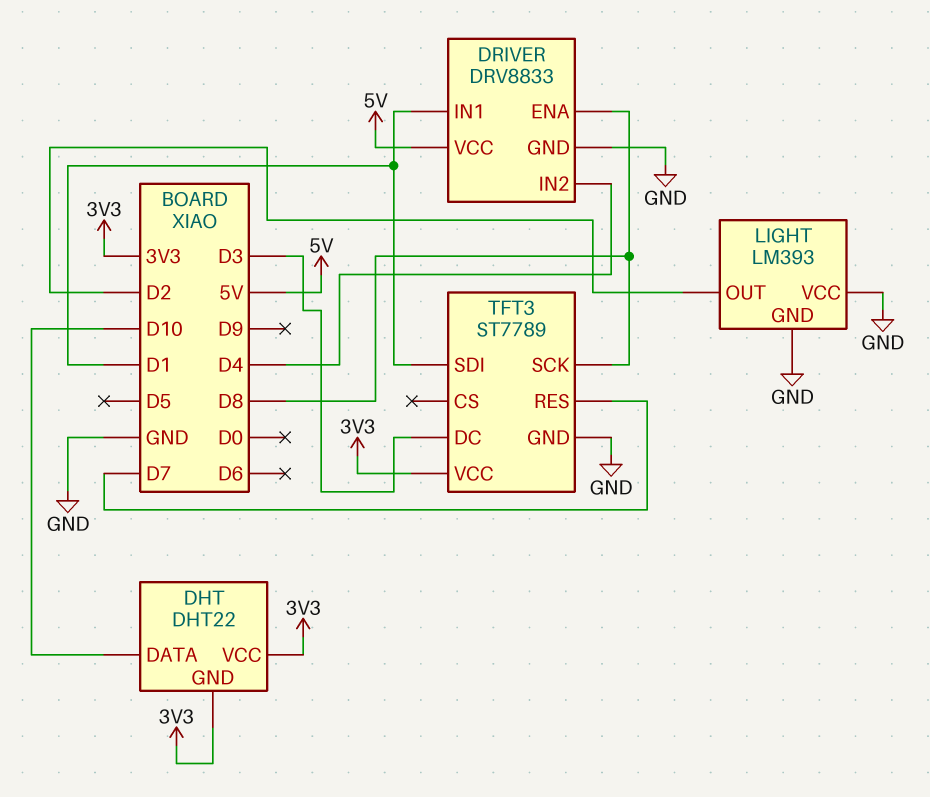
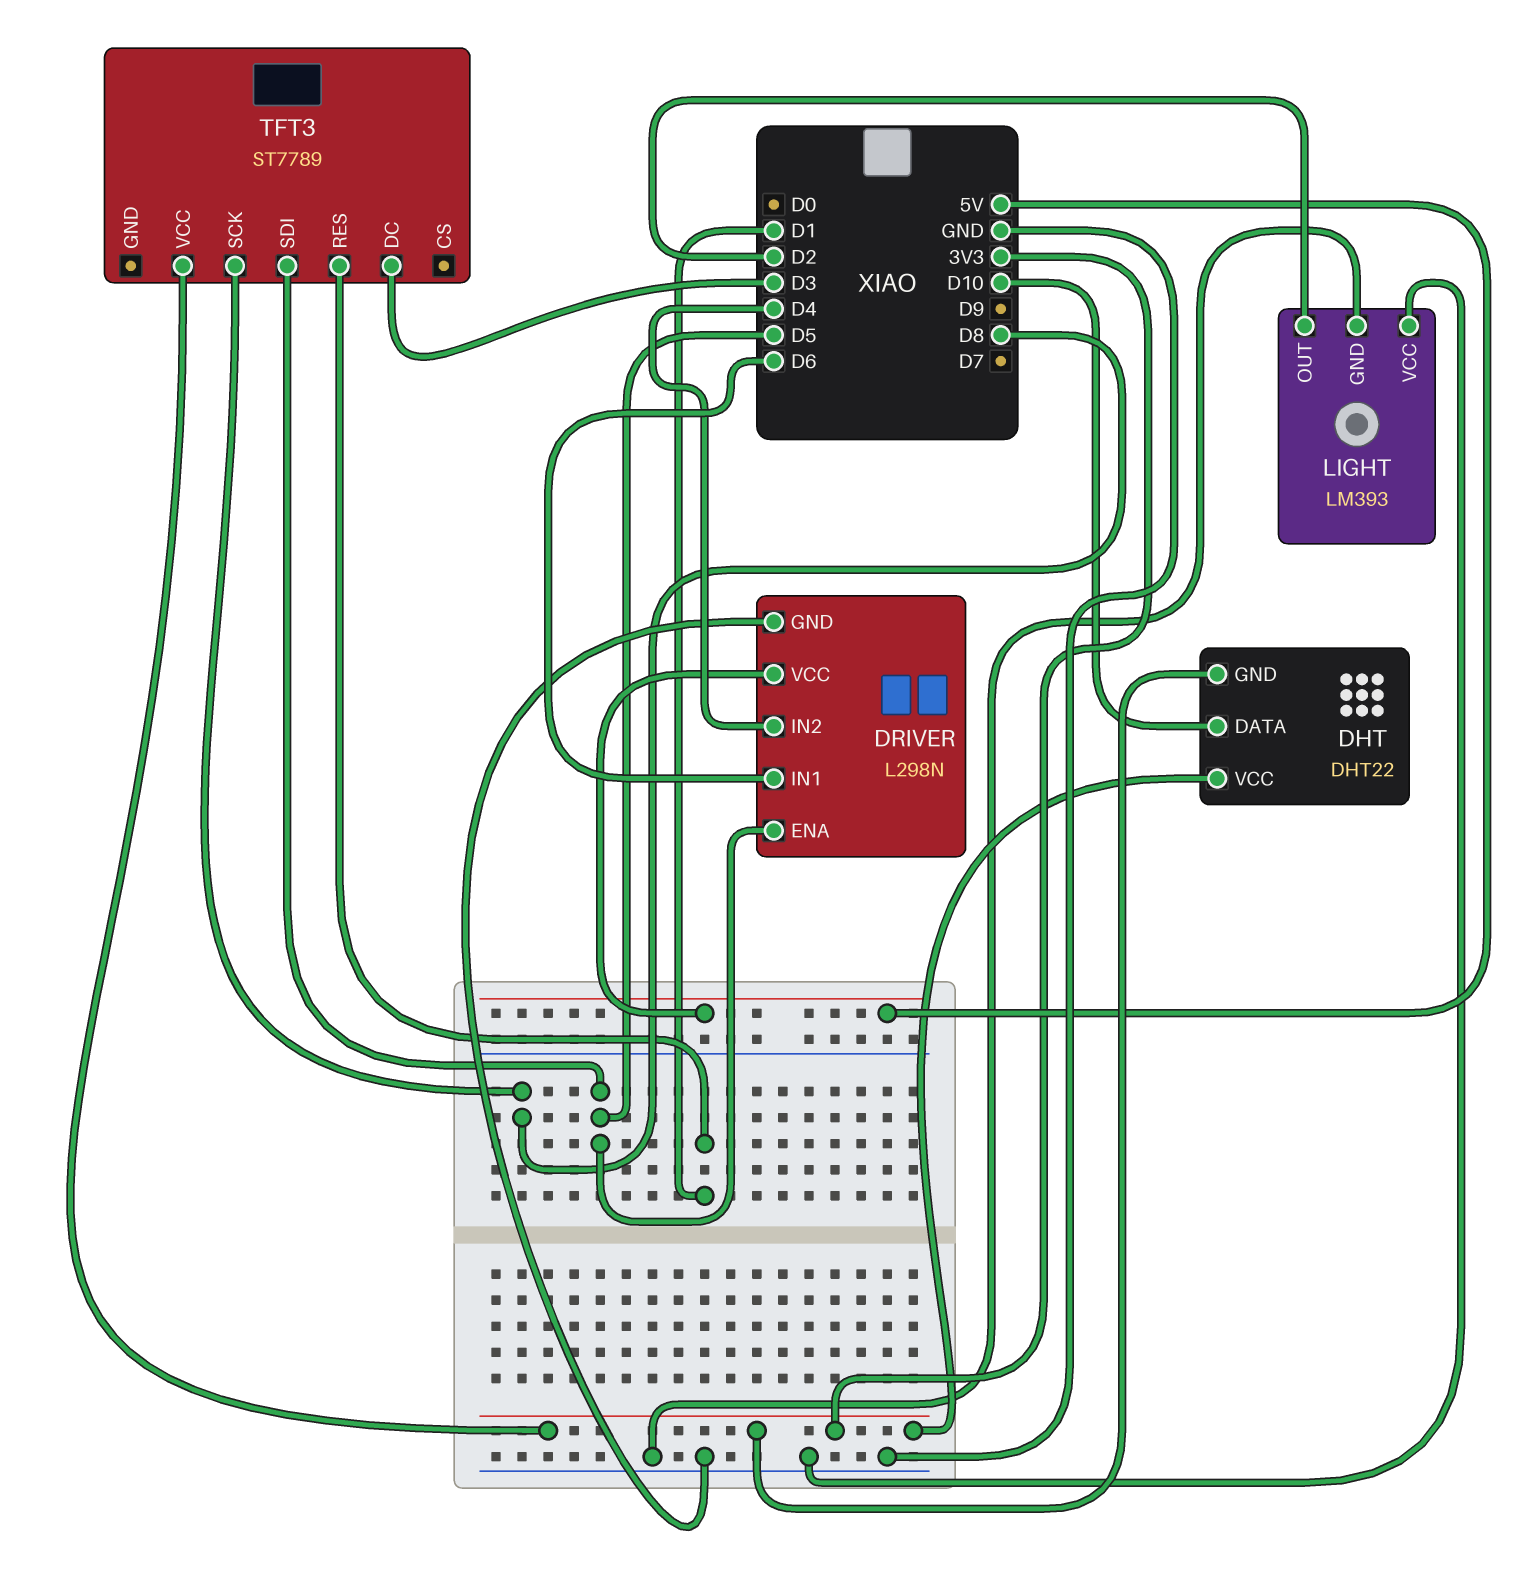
DRIVER: DRV8833 -> L298N
DRIVER pin ENA: D8 -> D5
DRIVER pin IN1: D1 -> D6
TFT3 pin GND: GND -> none
TFT3 pin RES: D7 -> D1
TFT3 pin SDI: D1 -> D5

